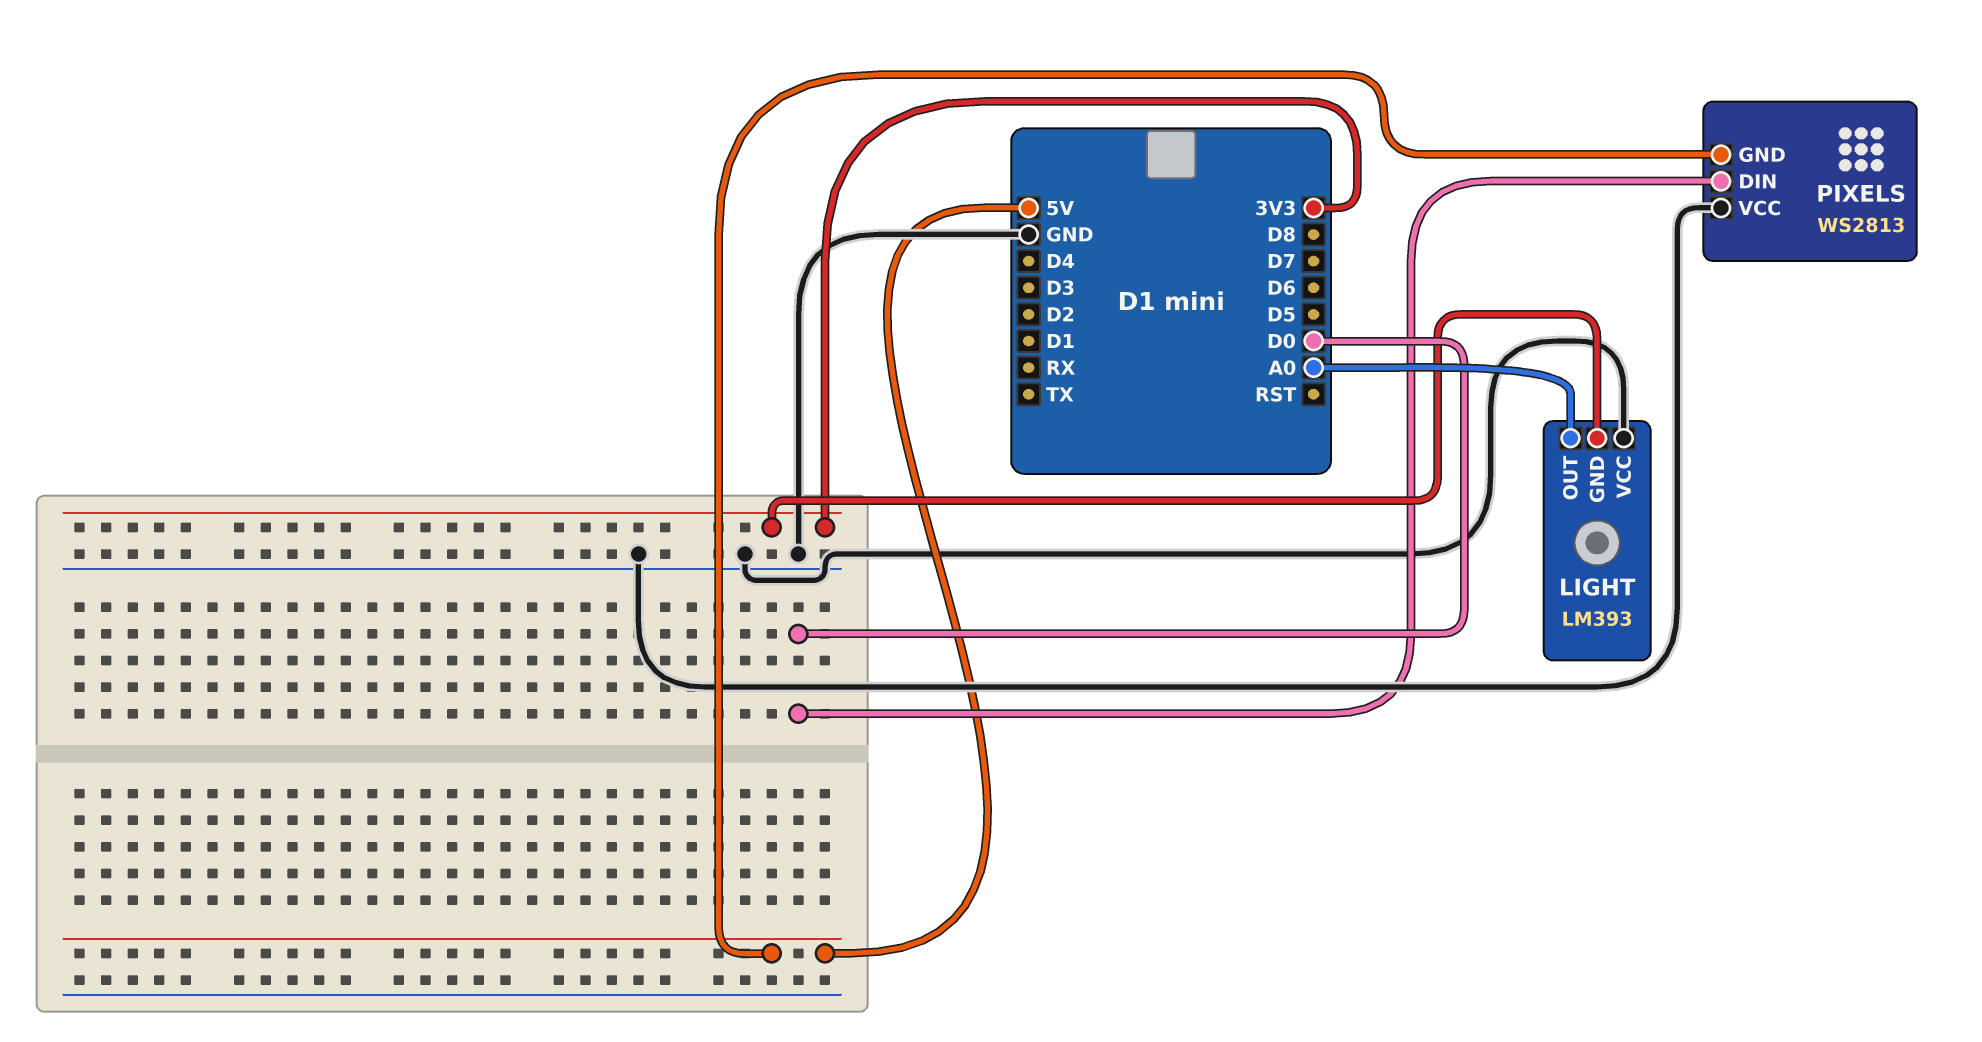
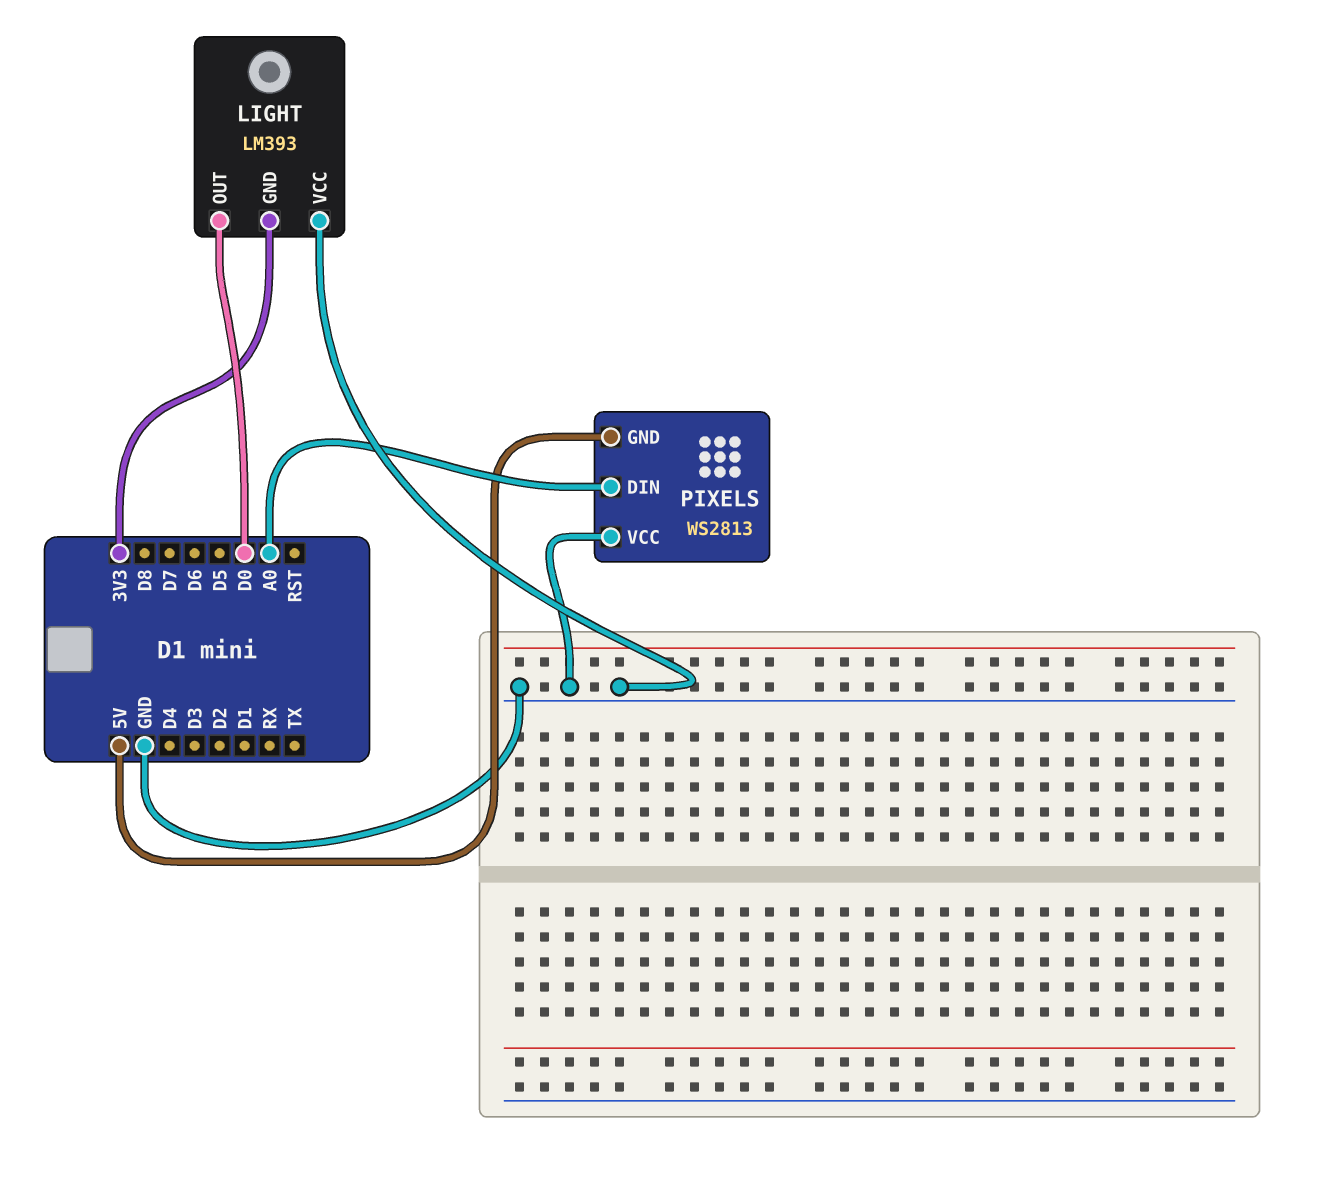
LIGHT pin OUT: A0 -> D0
PIXELS pin DIN: D0 -> A0

